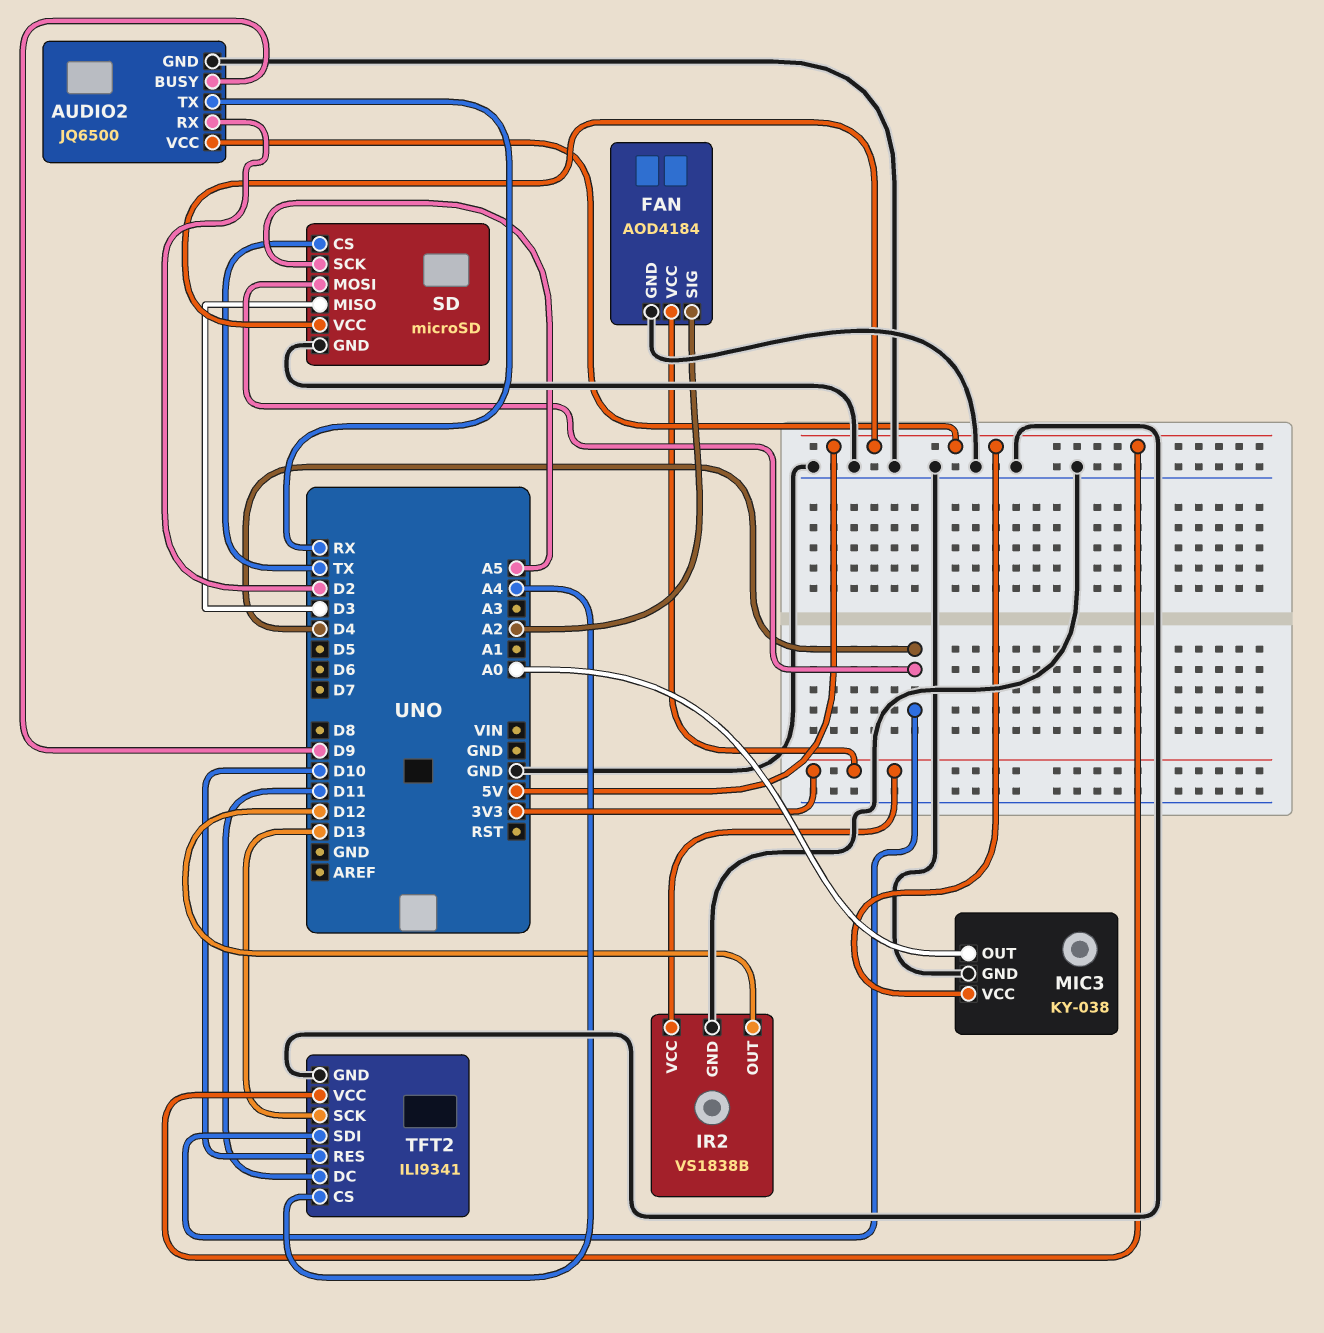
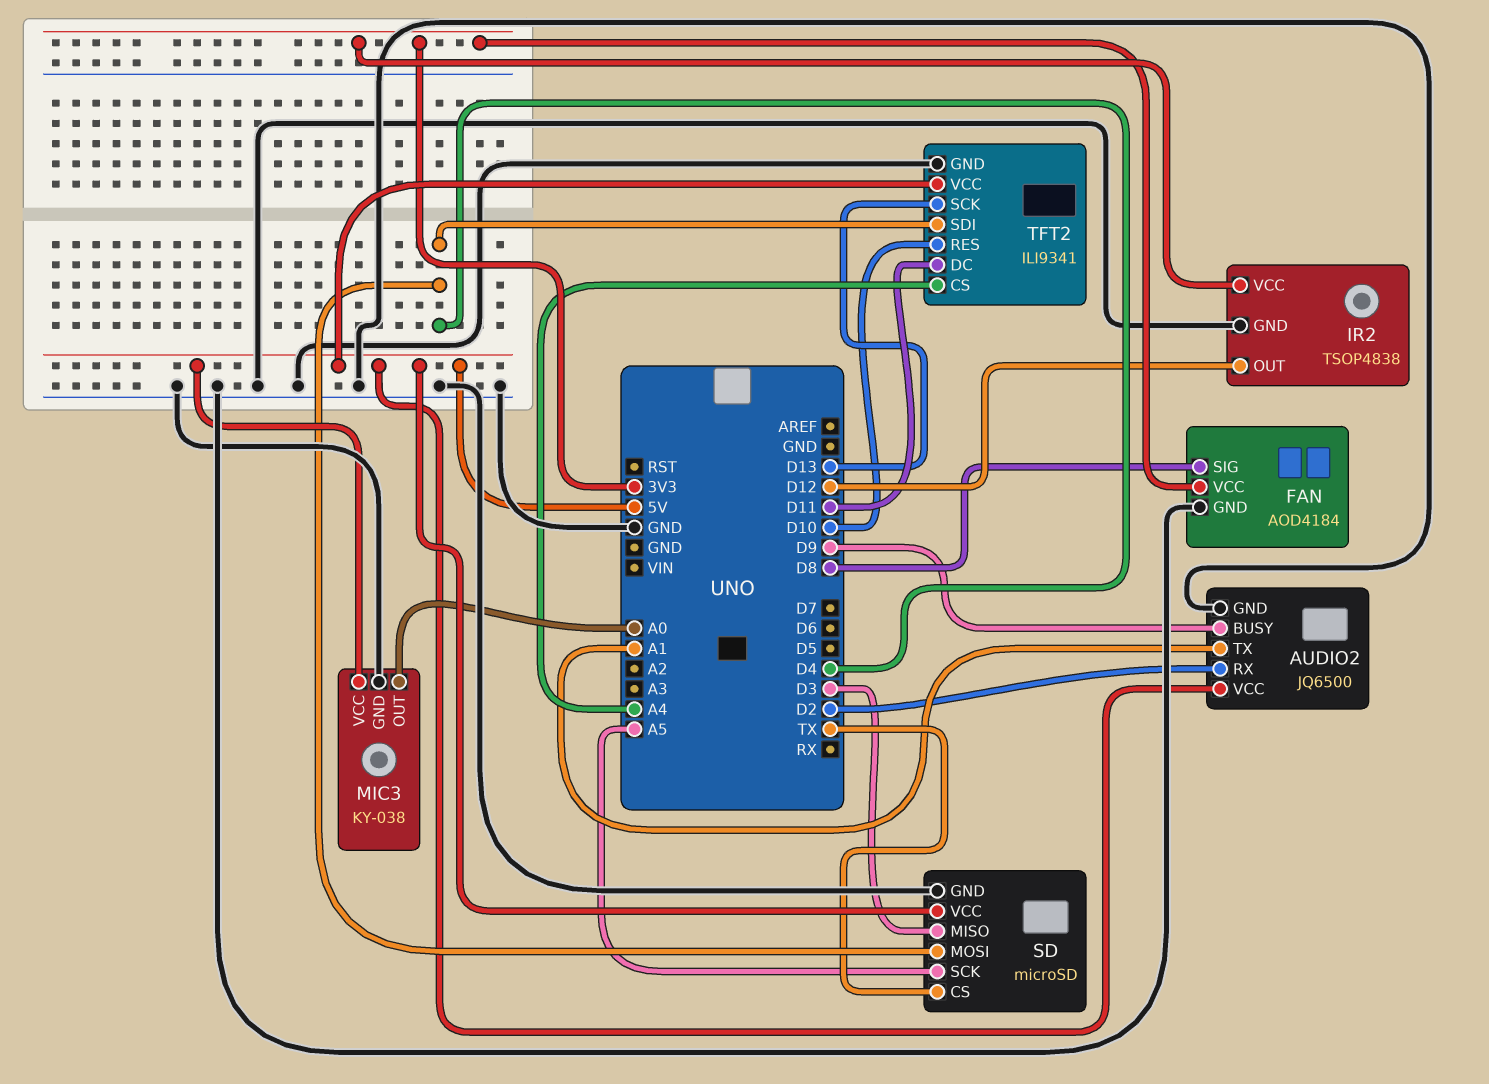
AUDIO2 pin TX: RX -> A1
FAN pin SIG: A2 -> D8
IR2: VS1838B -> TSOP4838

